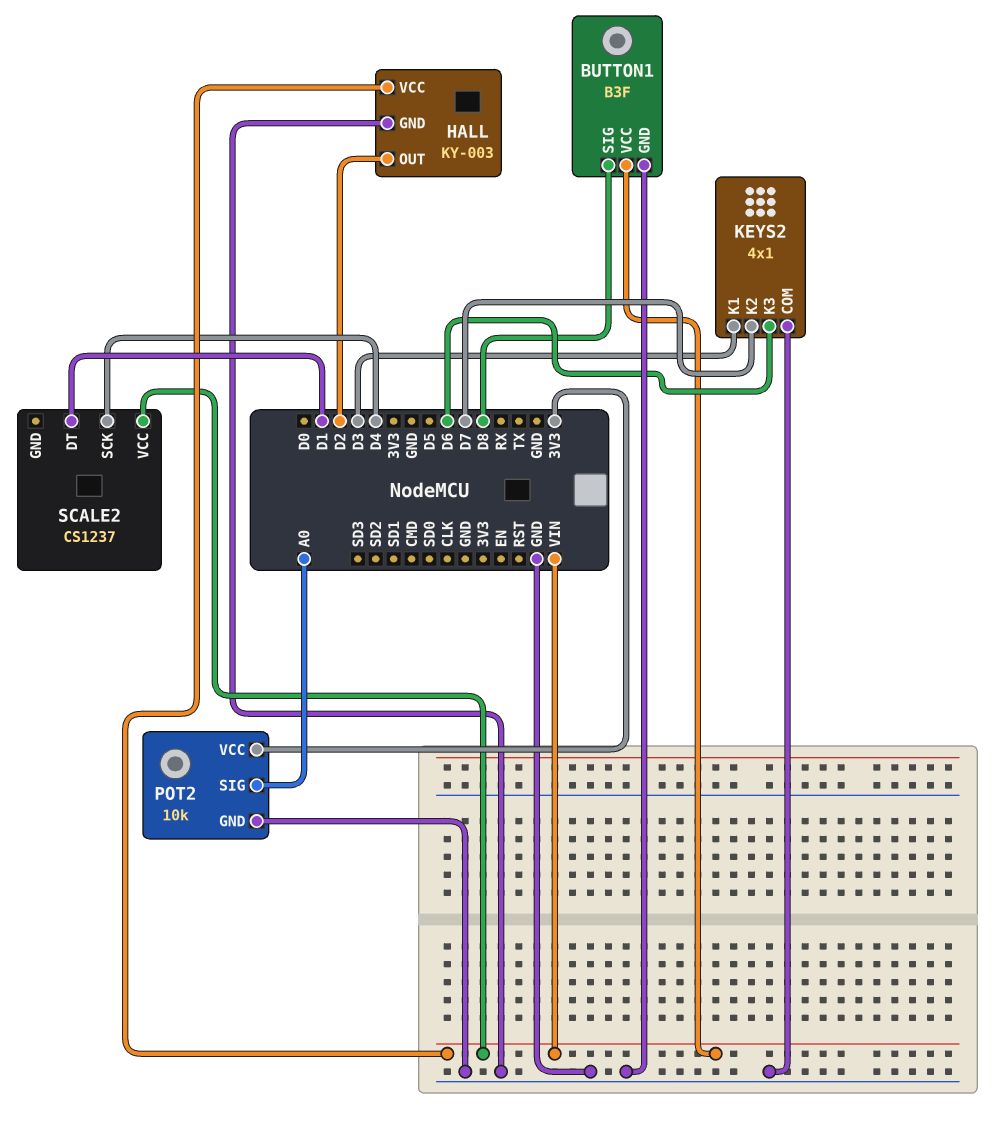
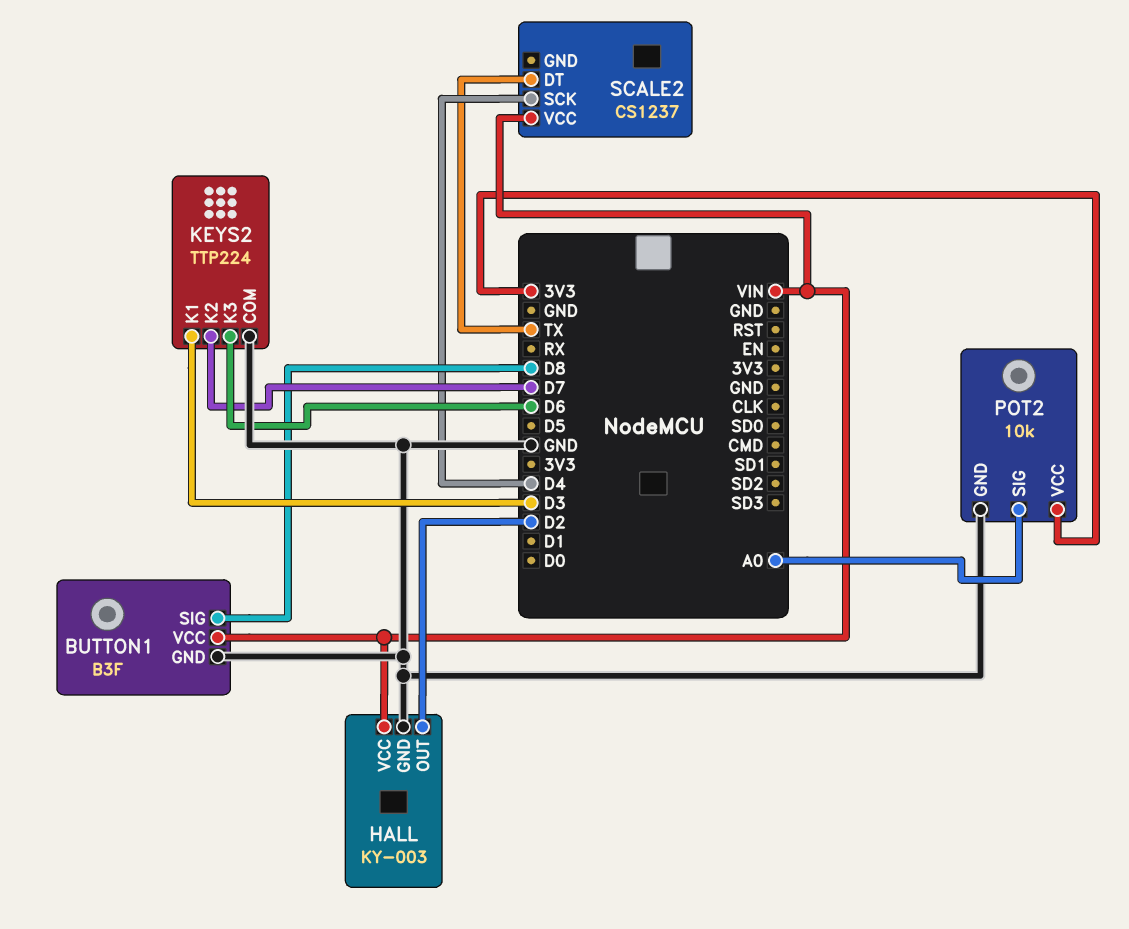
KEYS2: 4x1 -> TTP224
SCALE2 pin DT: D1 -> TX

